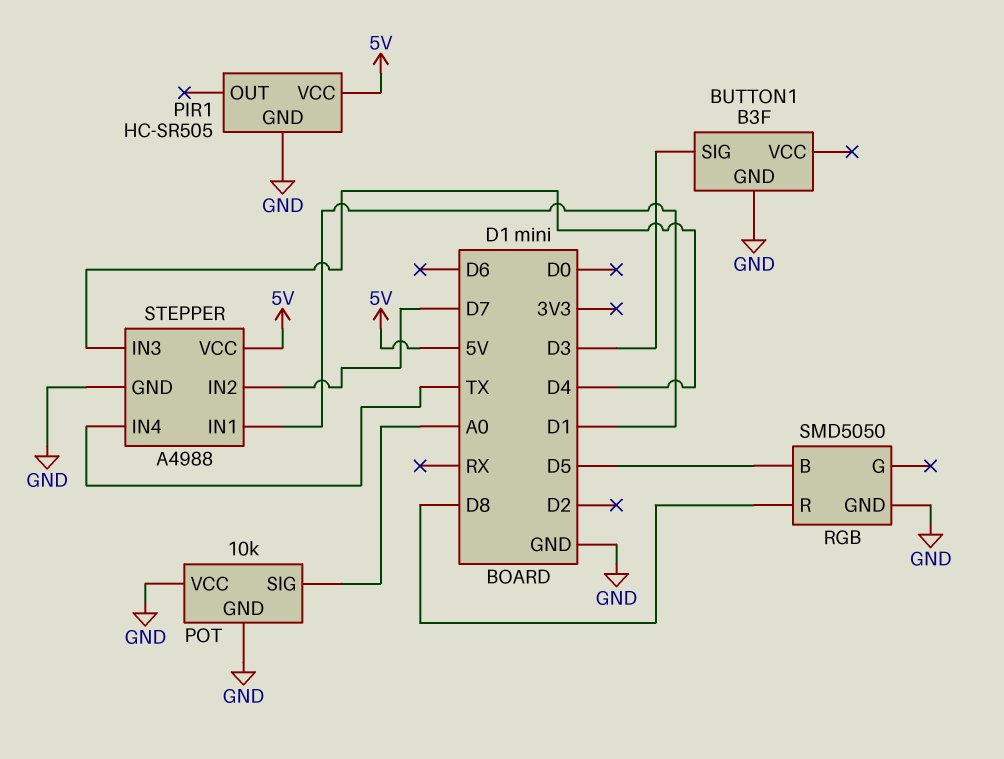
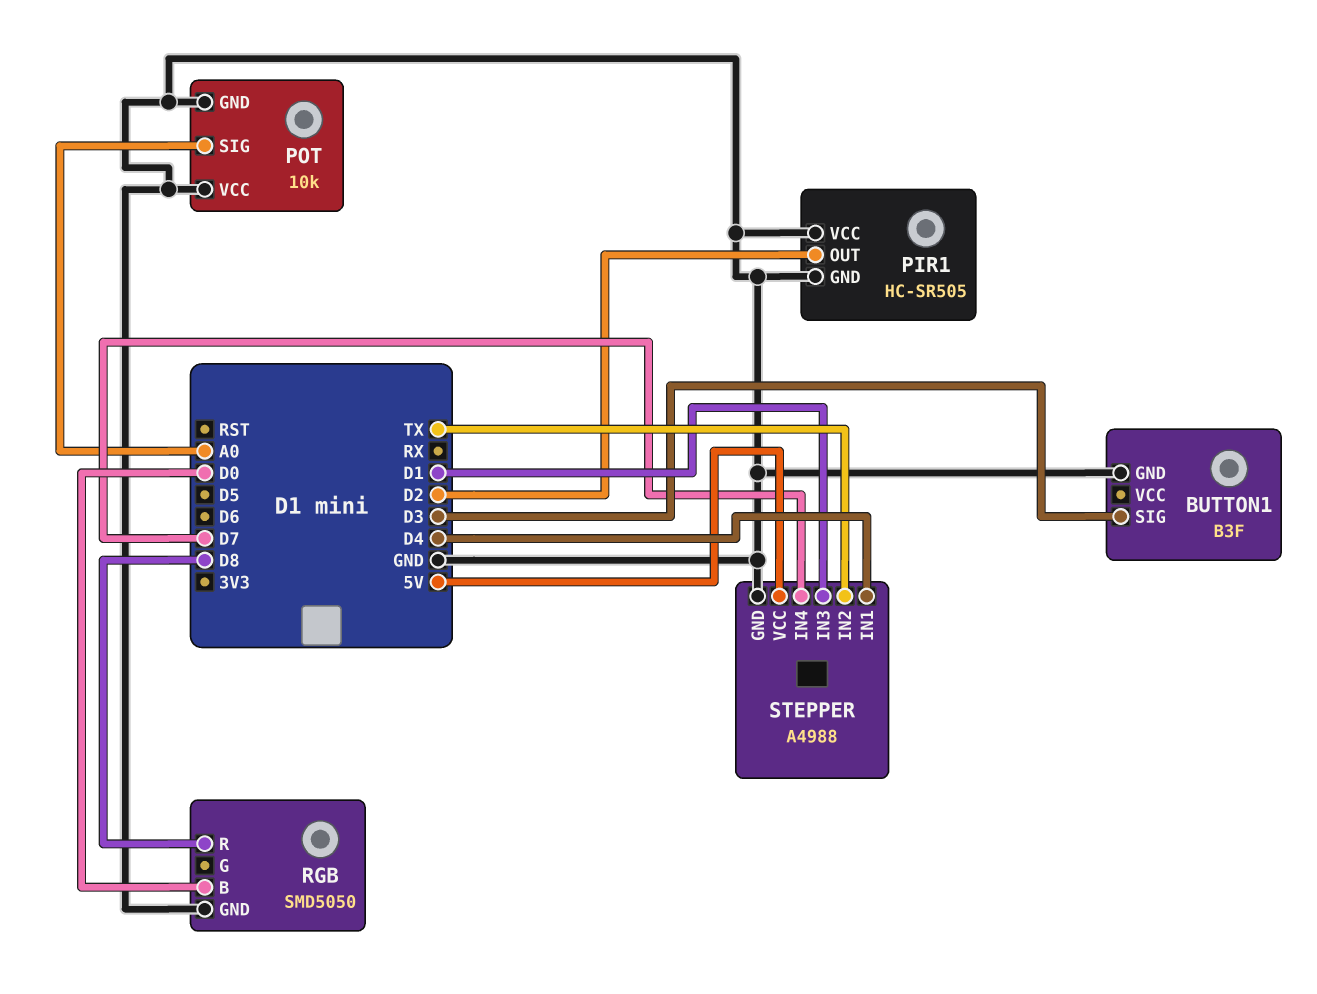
PIR1 pin OUT: none -> D2
PIR1 pin VCC: 5V -> GND
RGB pin B: D5 -> D0
STEPPER pin IN1: D1 -> D4
STEPPER pin IN2: D7 -> TX
STEPPER pin IN3: D4 -> D1
STEPPER pin IN4: TX -> D7

